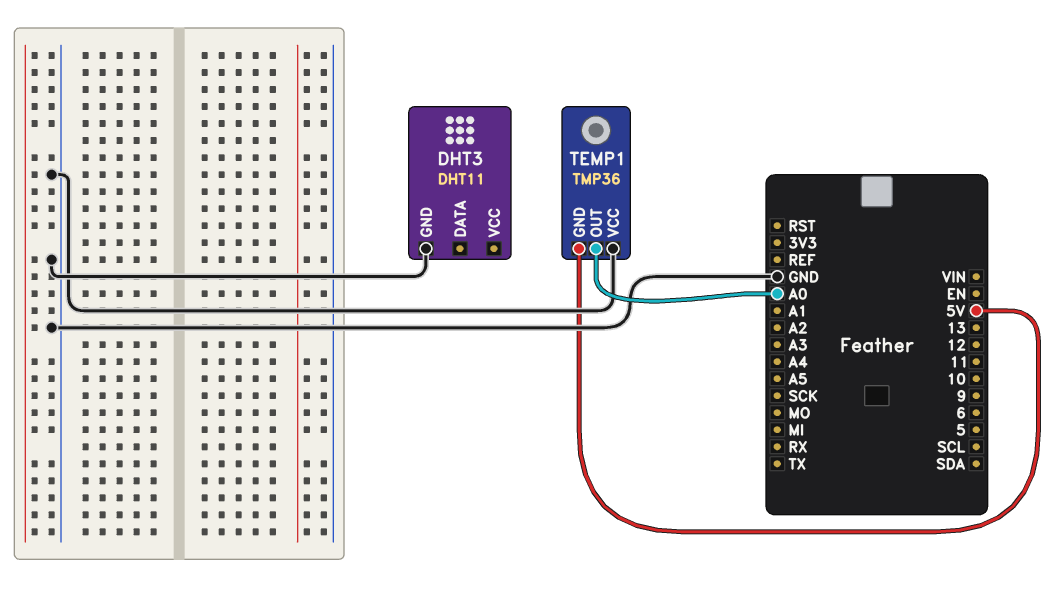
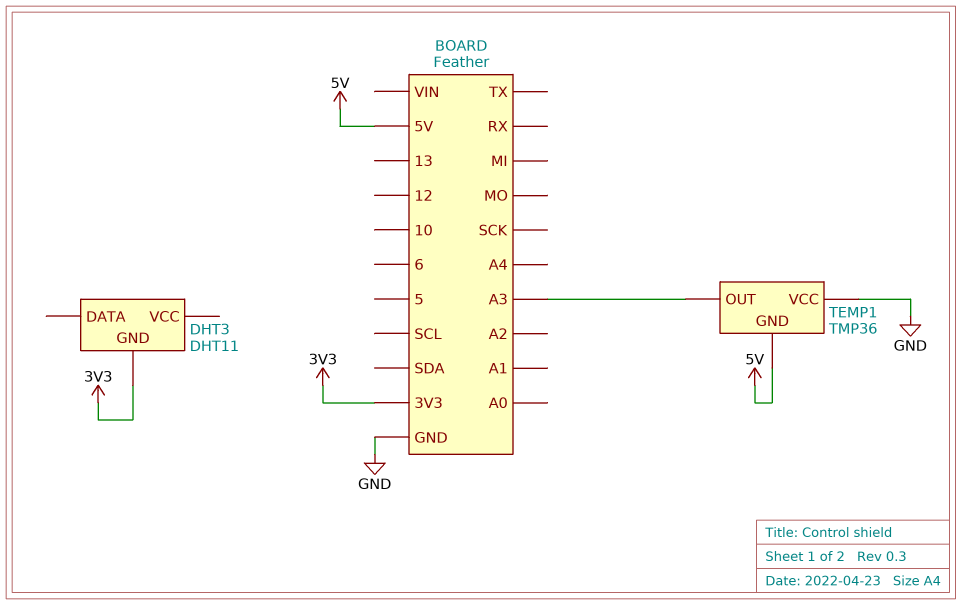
DHT3 pin GND: GND -> 3V3
TEMP1 pin OUT: A0 -> A3

